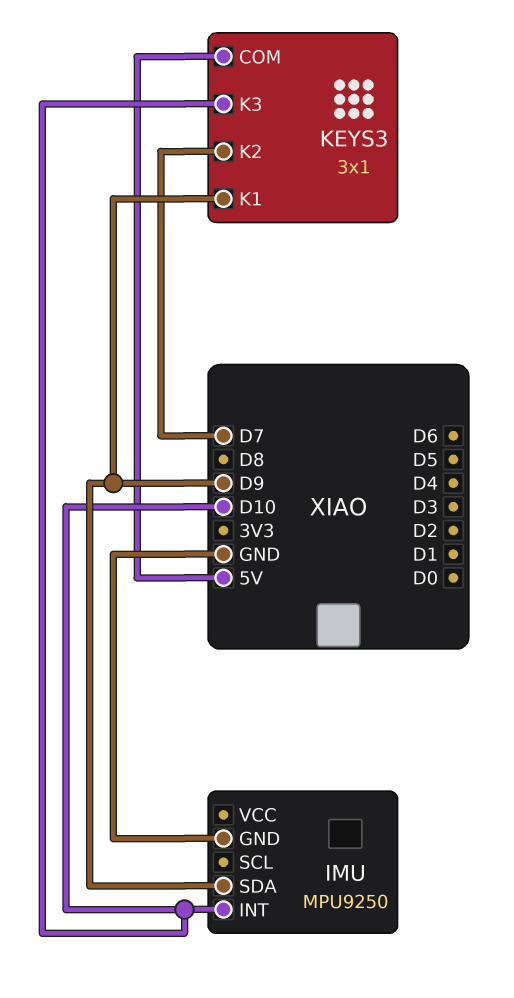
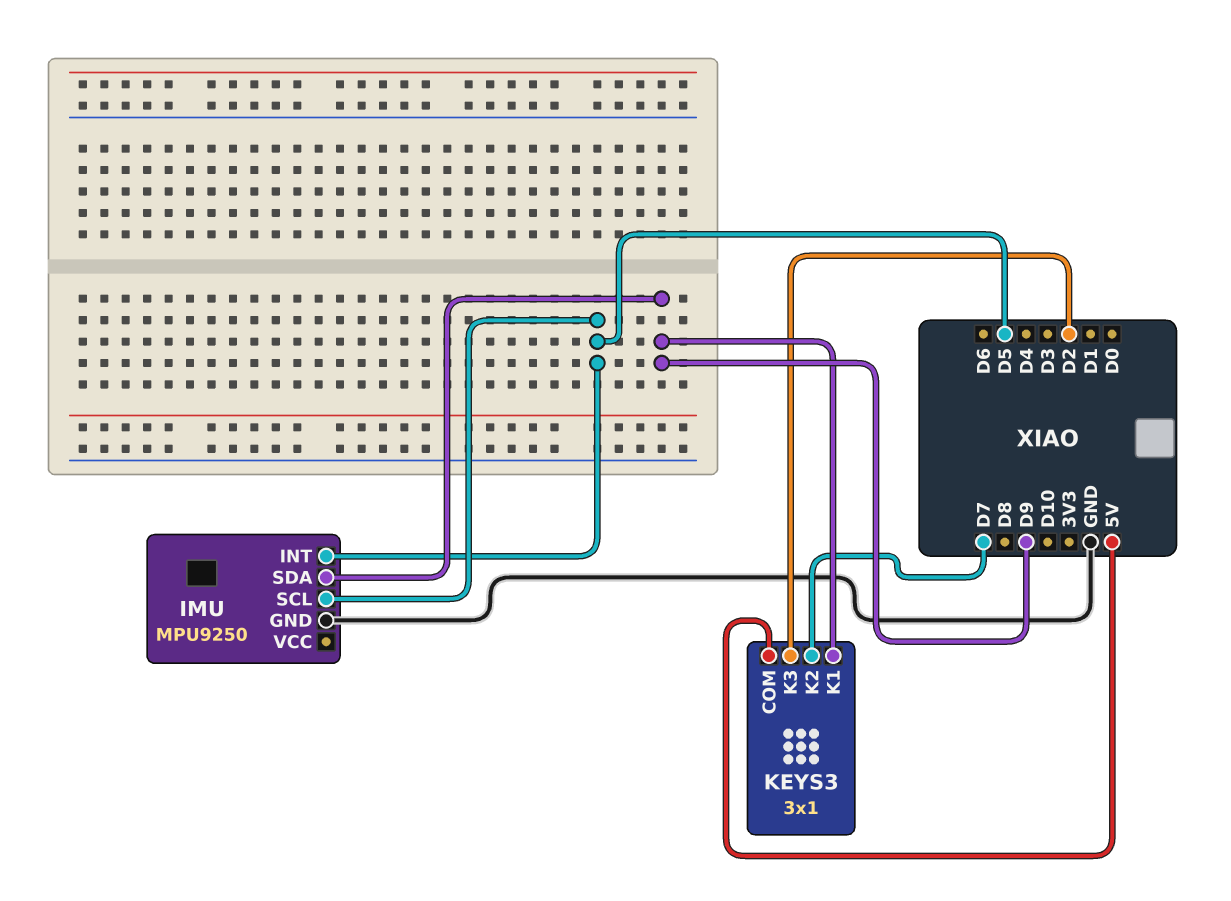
IMU pin INT: D10 -> D5
IMU pin SCL: none -> D5
KEYS3 pin K3: D10 -> D2

